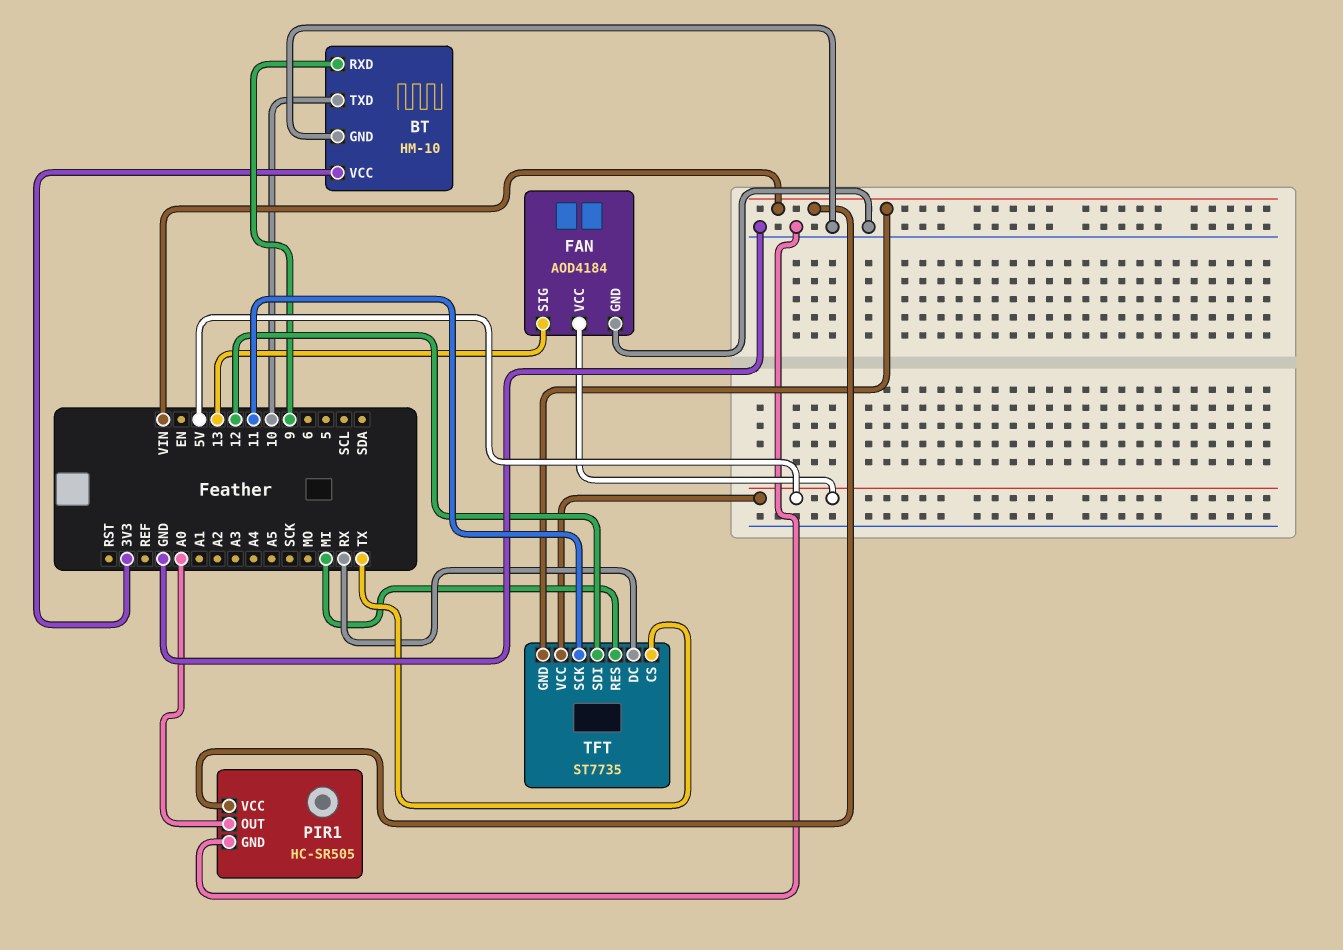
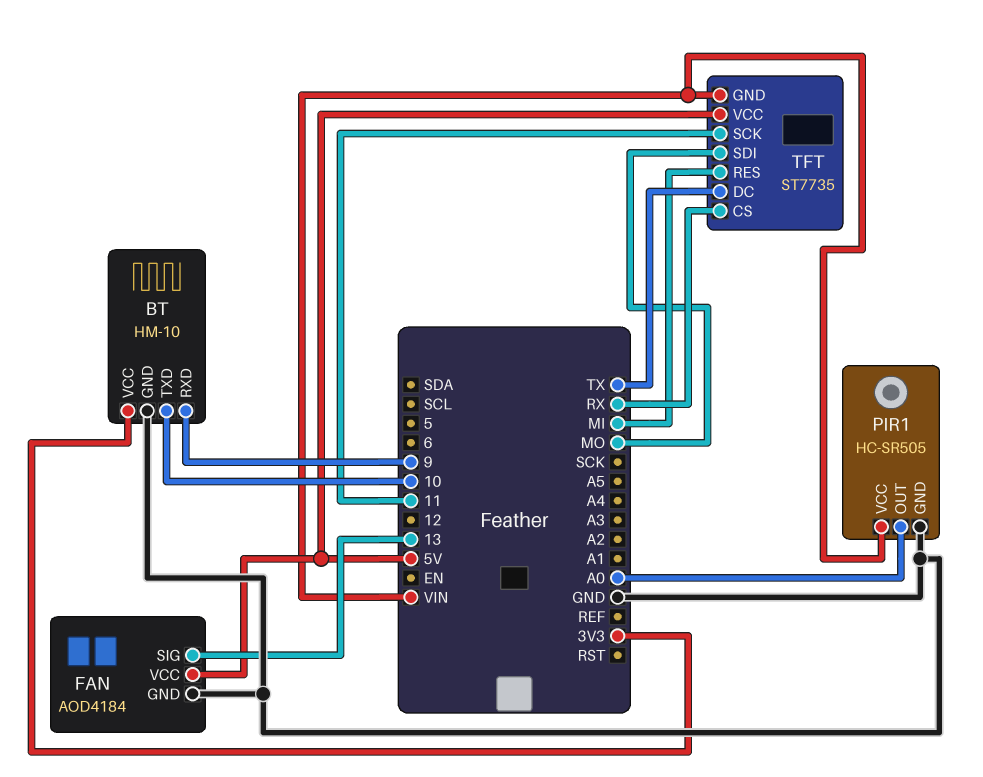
TFT pin CS: TX -> RX
TFT pin DC: RX -> TX
TFT pin SDI: 12 -> MO

